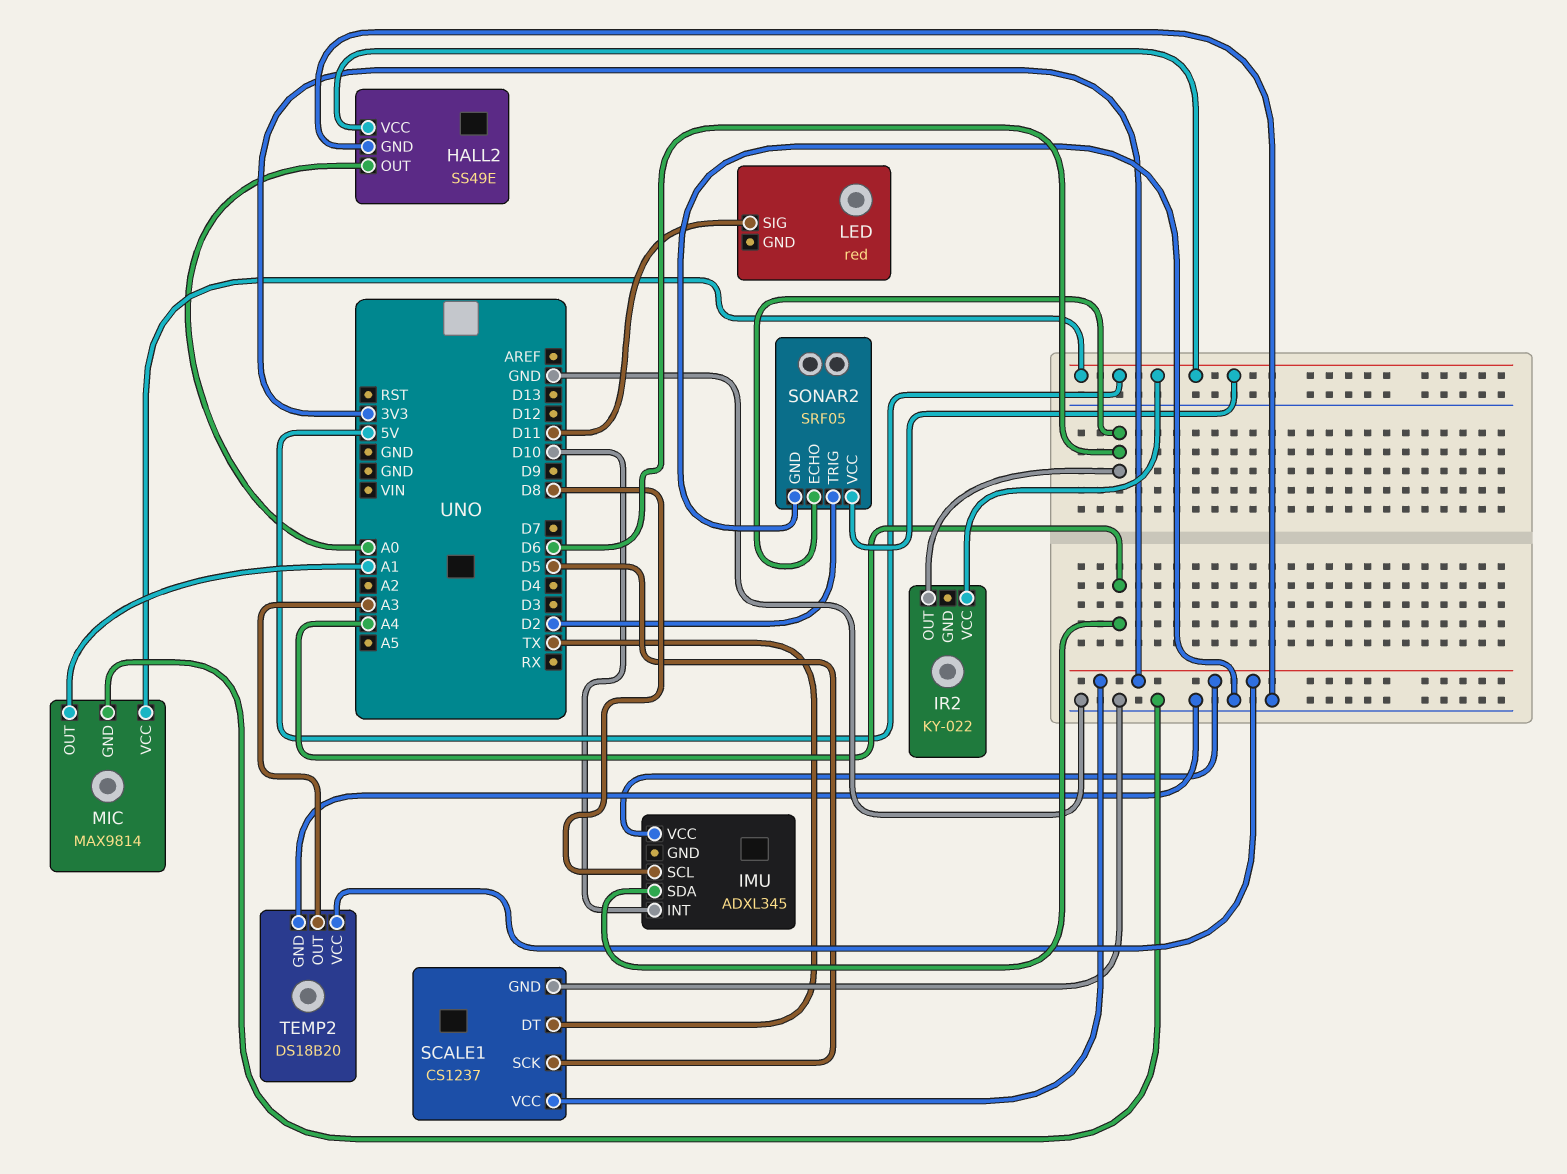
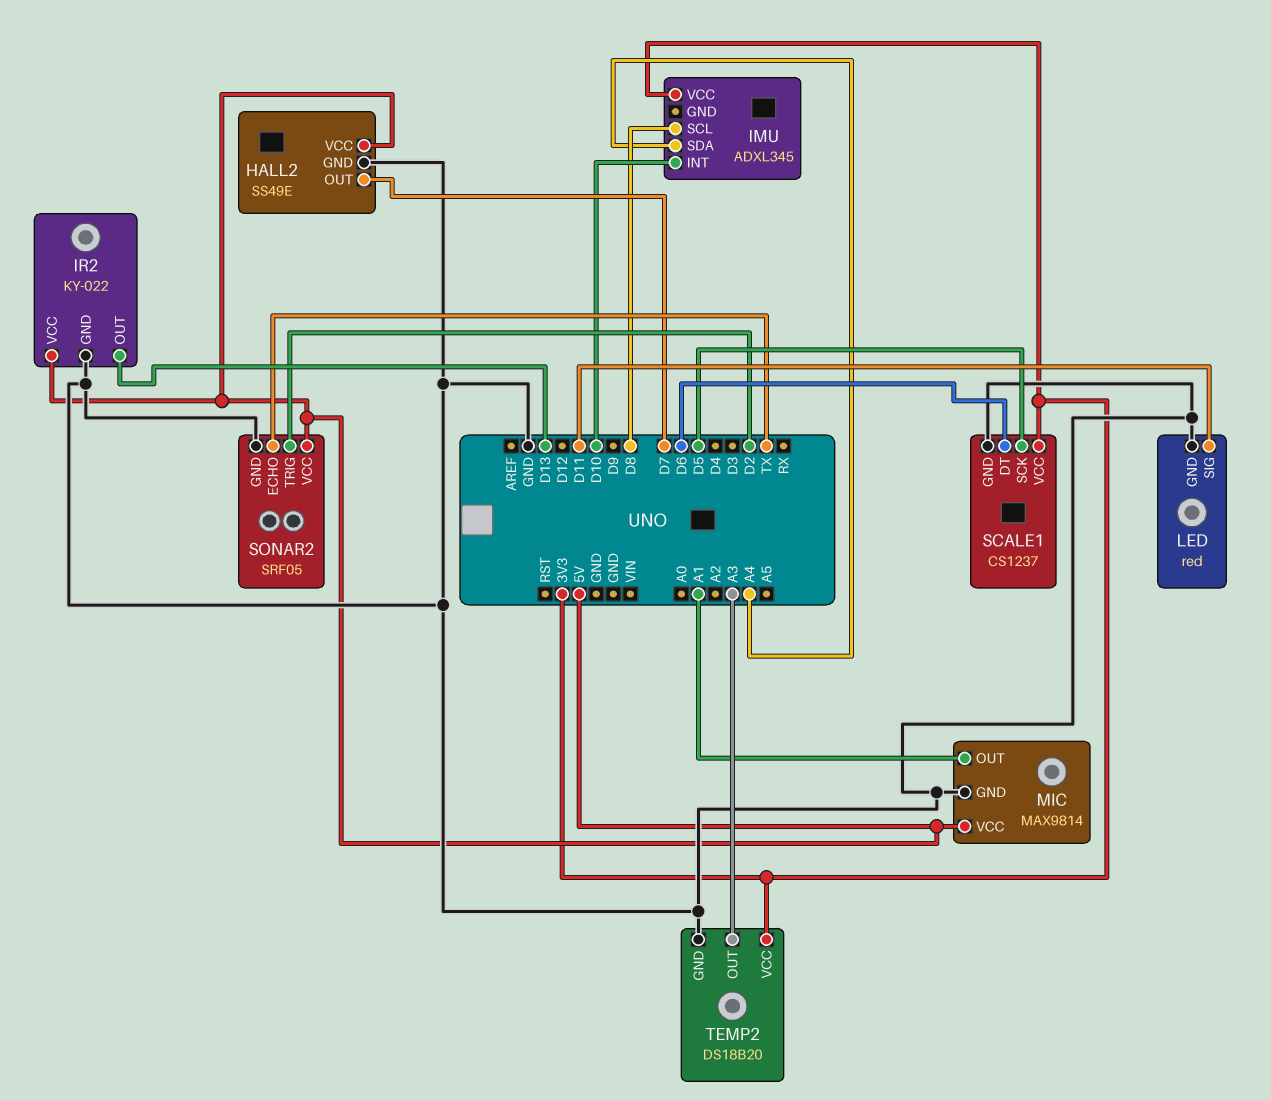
HALL2 pin OUT: A0 -> D7
IR2 pin GND: none -> GND
IR2 pin OUT: D6 -> D13
LED pin GND: none -> GND
SCALE1 pin DT: TX -> D6
SONAR2 pin ECHO: D6 -> TX

